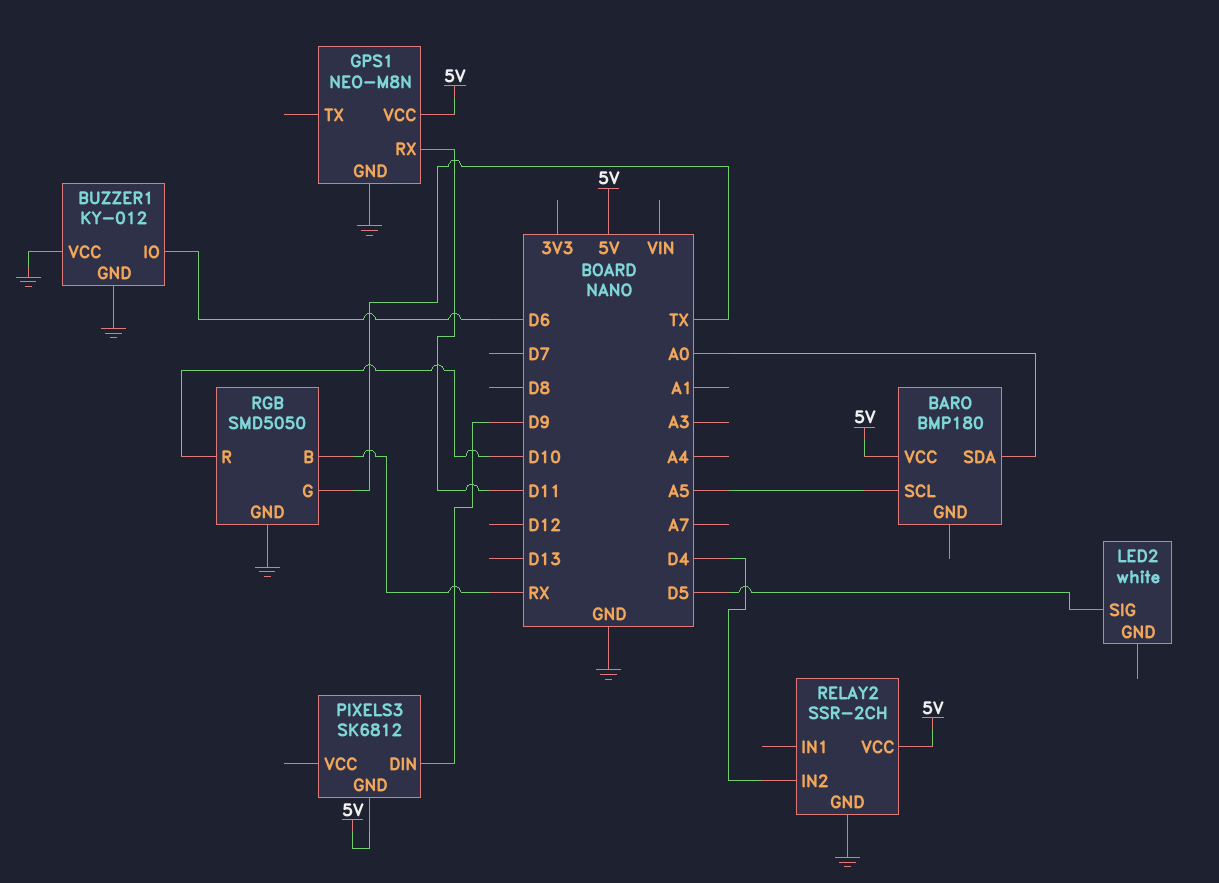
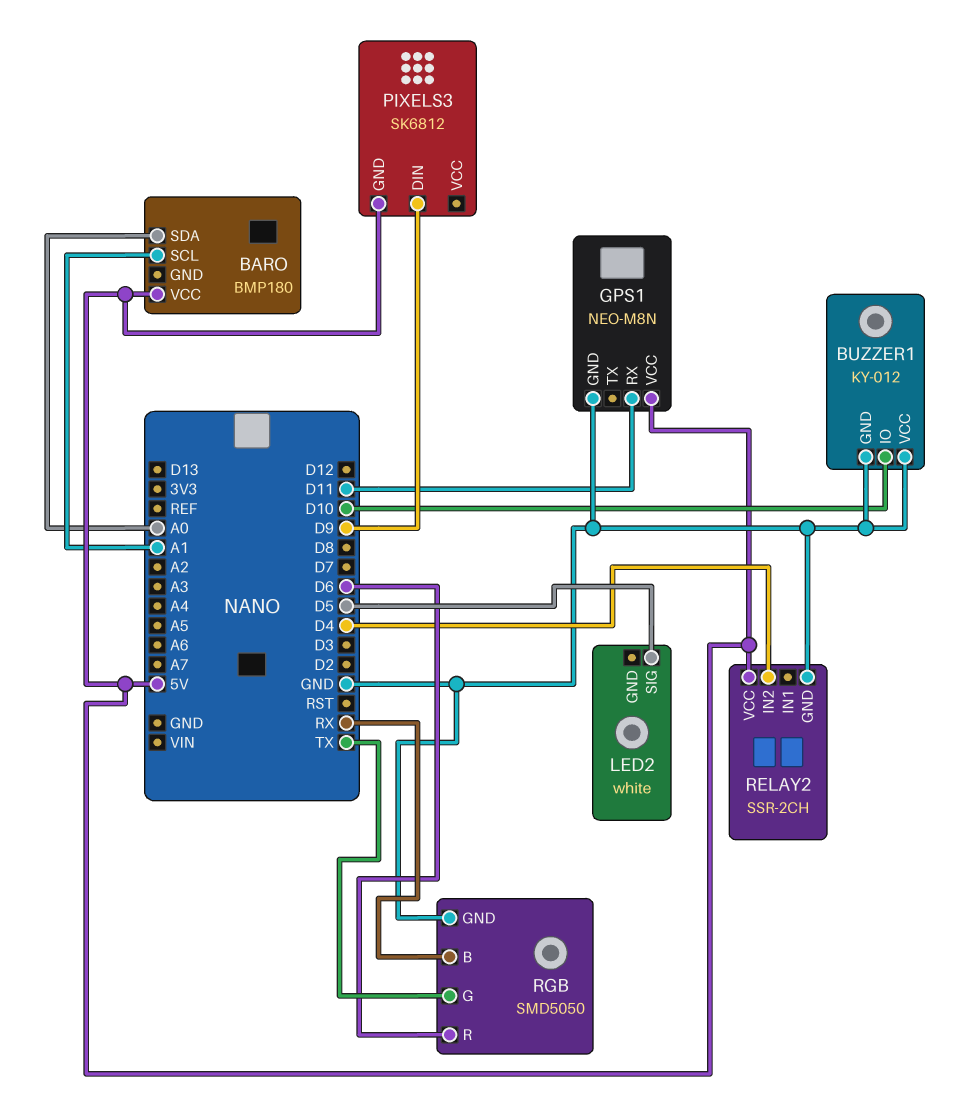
BARO pin SCL: A5 -> A1
BUZZER1 pin IO: D6 -> D10
RGB pin R: D10 -> D6

